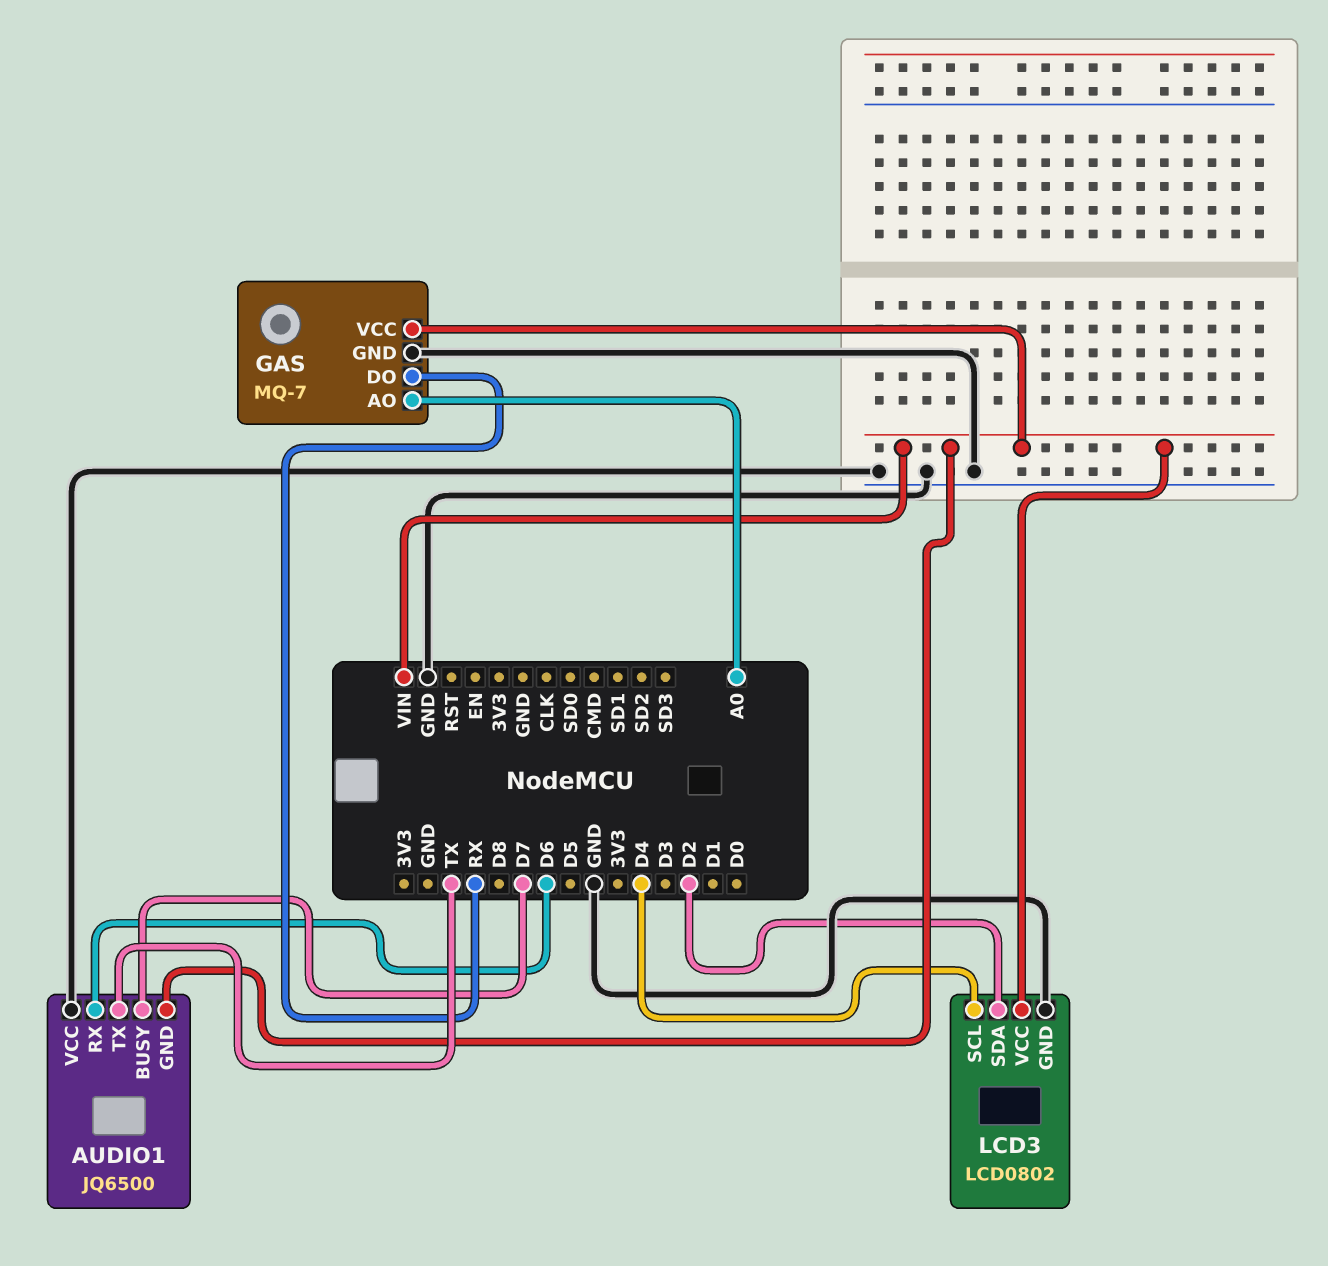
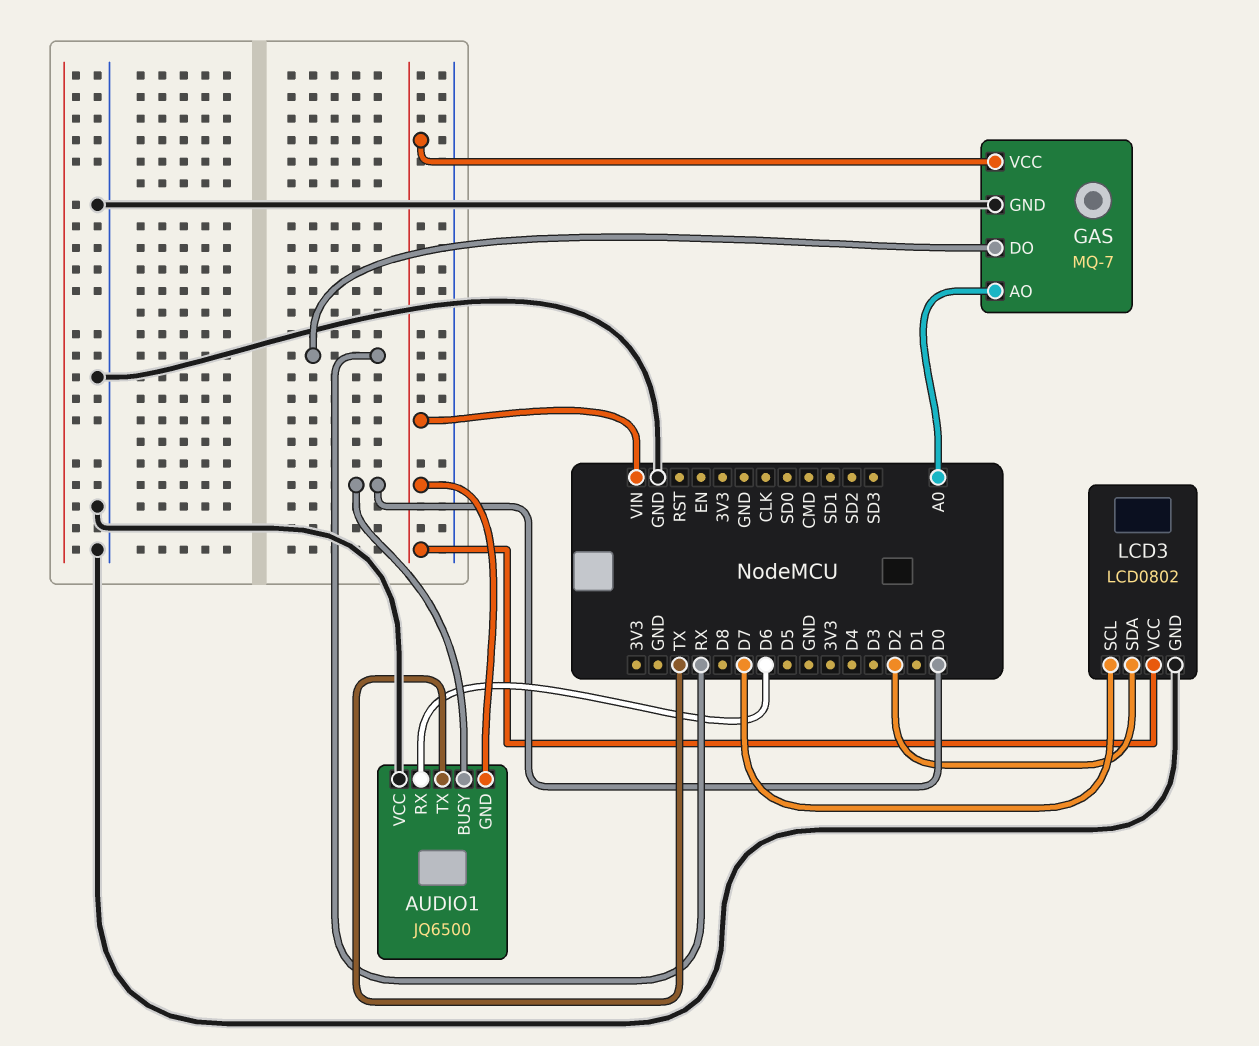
AUDIO1 pin BUSY: D7 -> D0
LCD3 pin SCL: D4 -> D7

